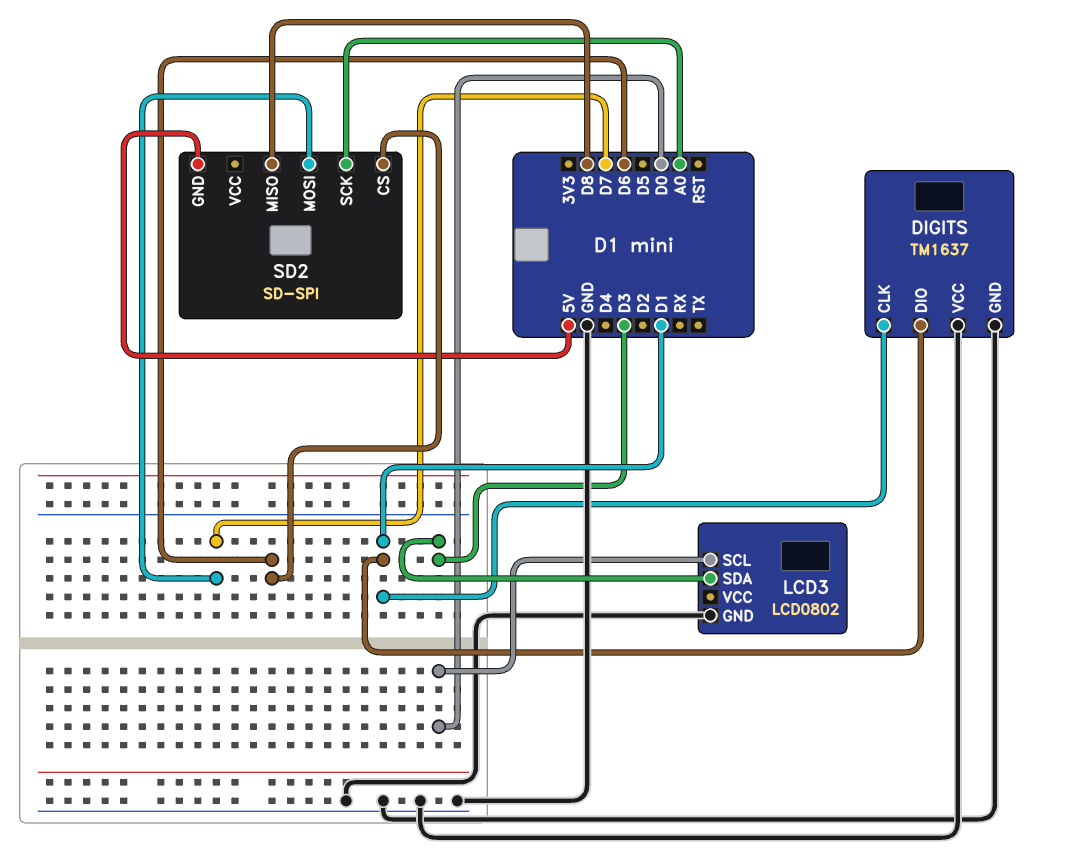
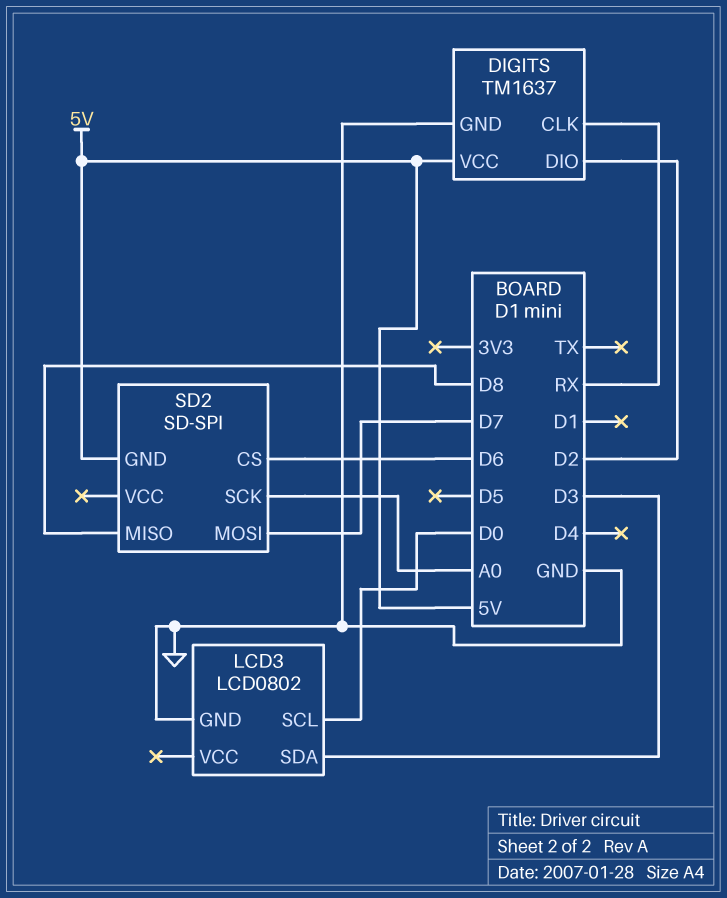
DIGITS pin CLK: D1 -> RX
DIGITS pin DIO: D1 -> D2
DIGITS pin VCC: GND -> 5V

